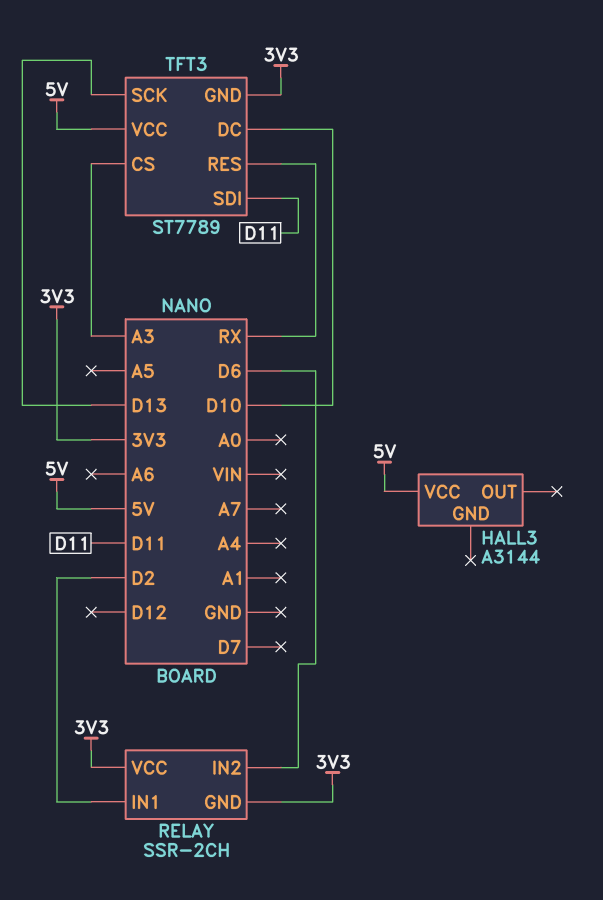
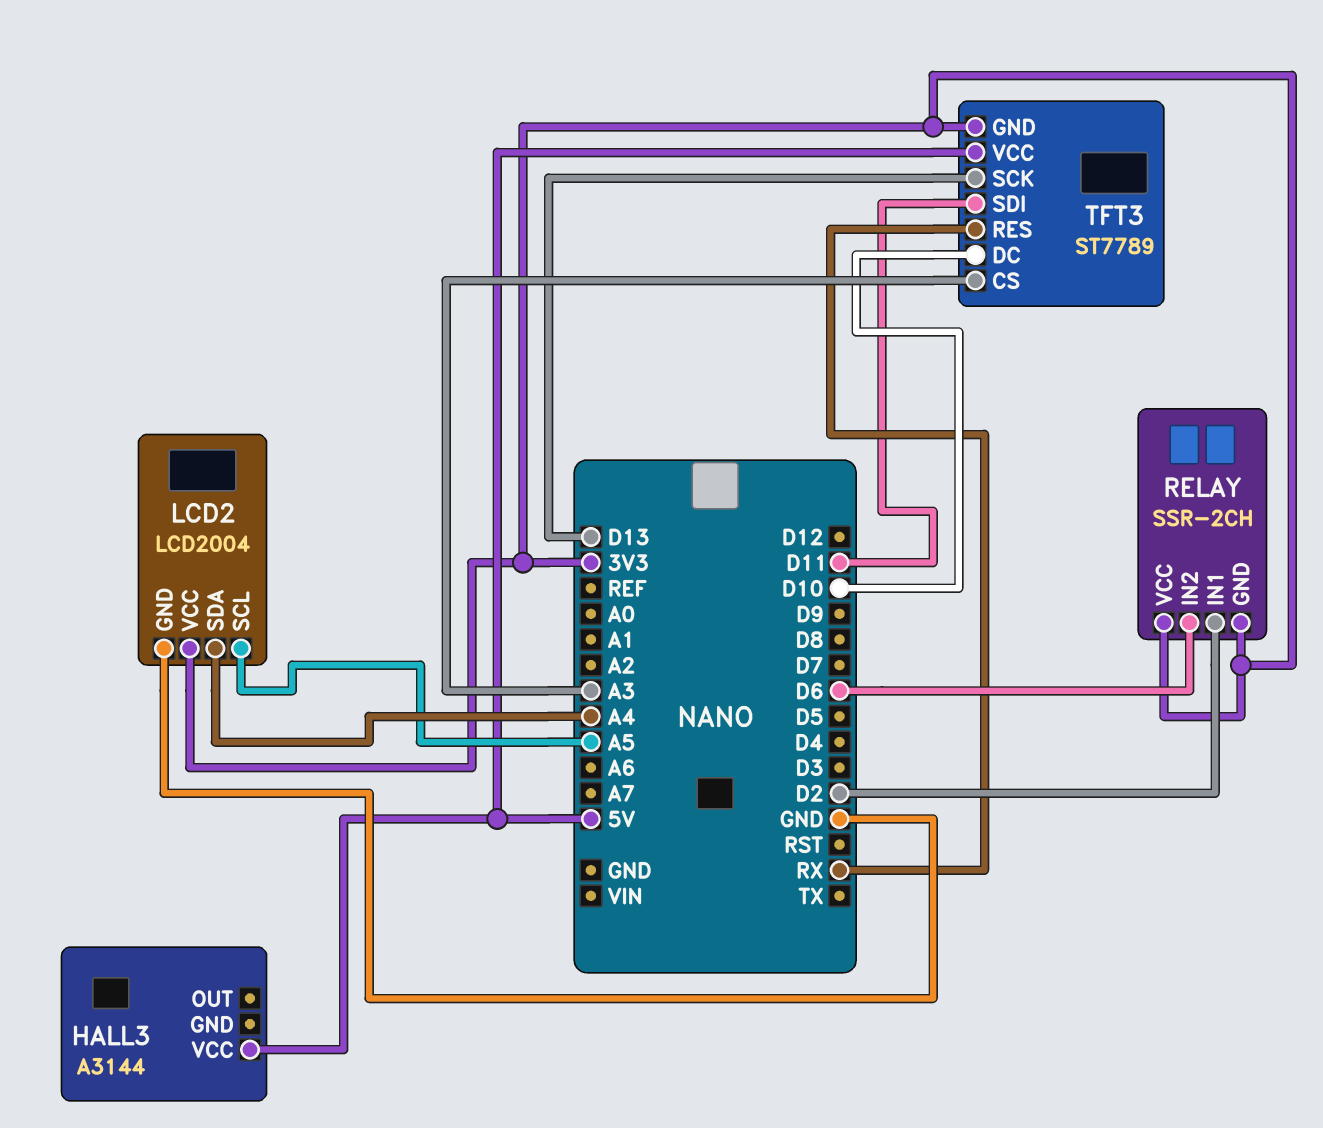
LCD2: none -> LCD2004
LCD2 pin GND: none -> GND
LCD2 pin SCL: none -> A5
LCD2 pin SDA: none -> A4
LCD2 pin VCC: none -> 3V3

